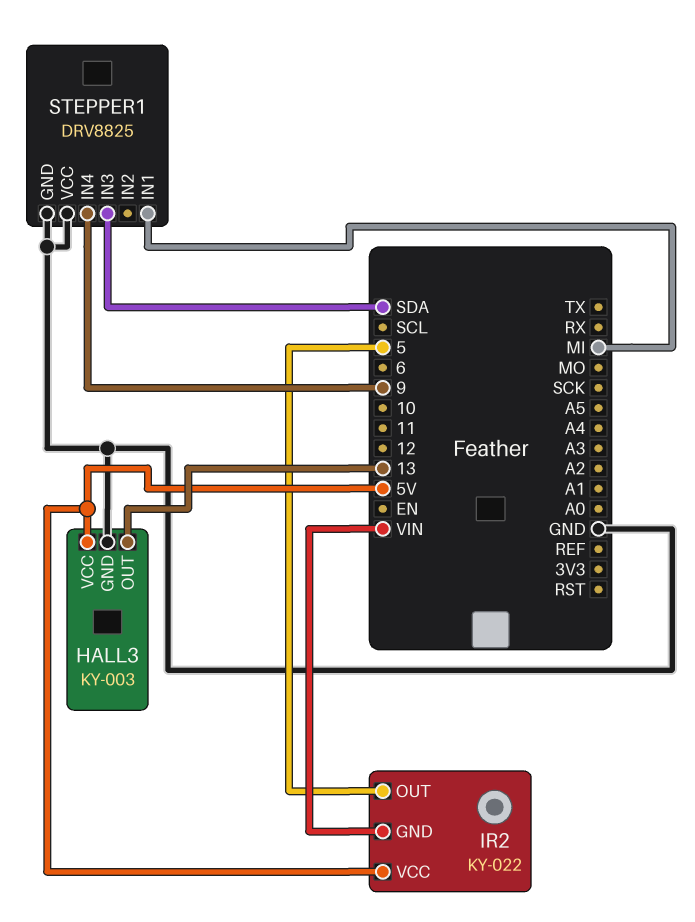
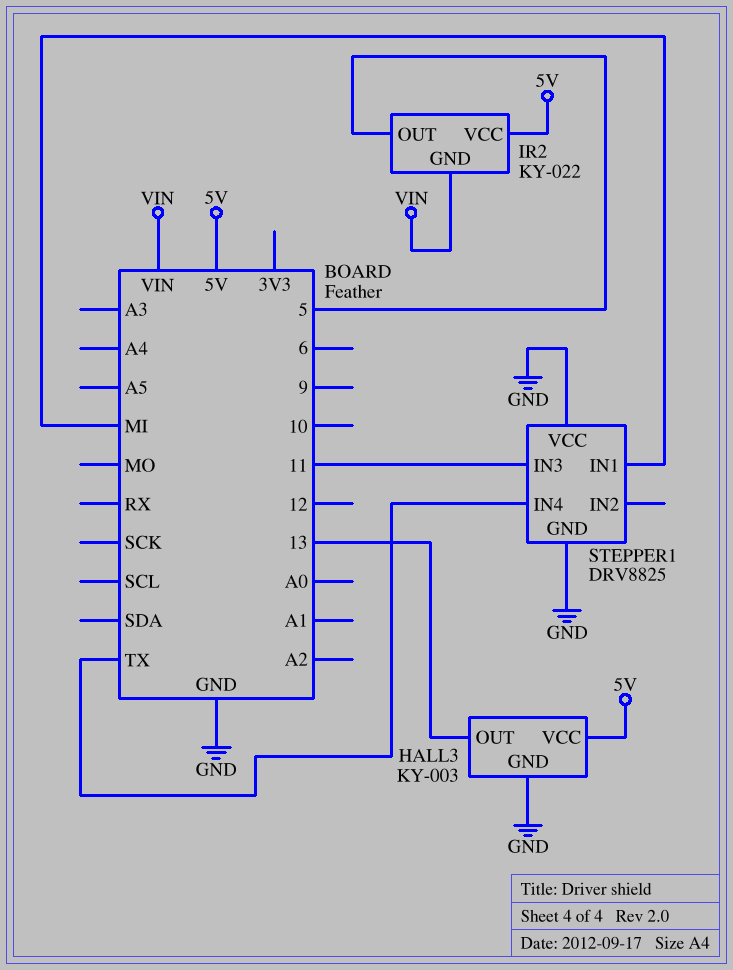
STEPPER1 pin IN3: SDA -> 11
STEPPER1 pin IN4: 9 -> TX

